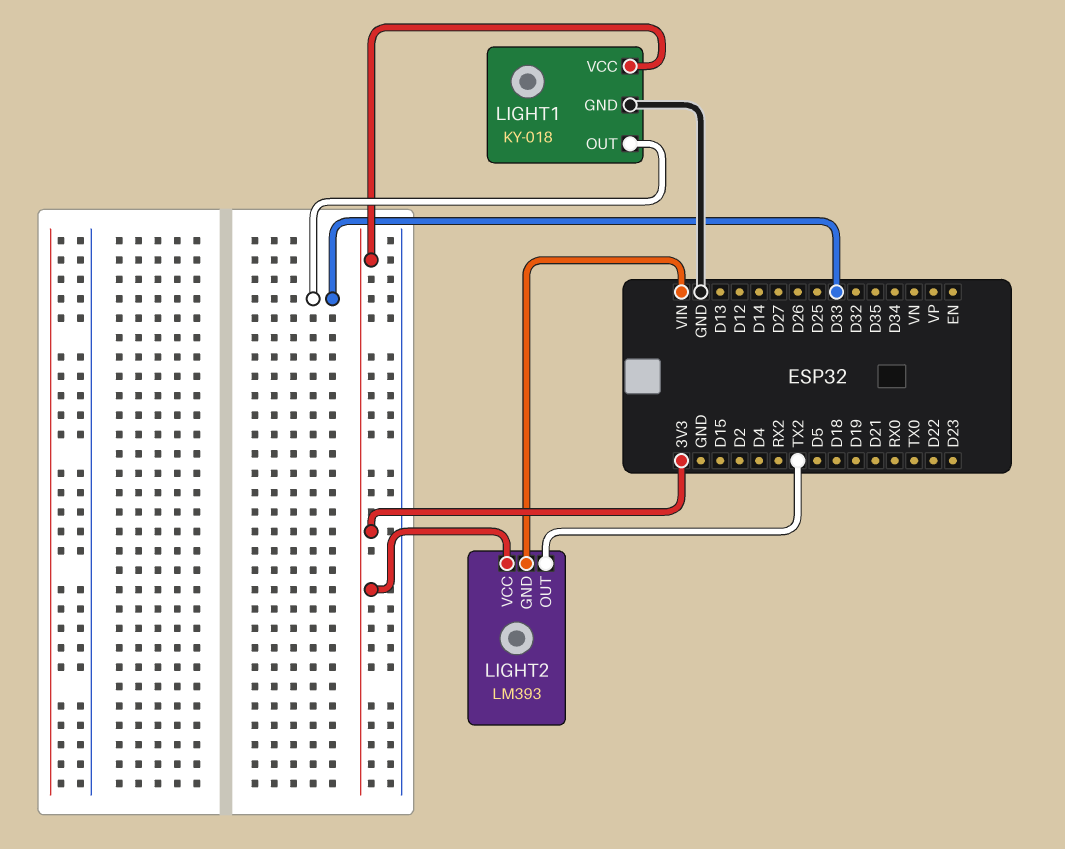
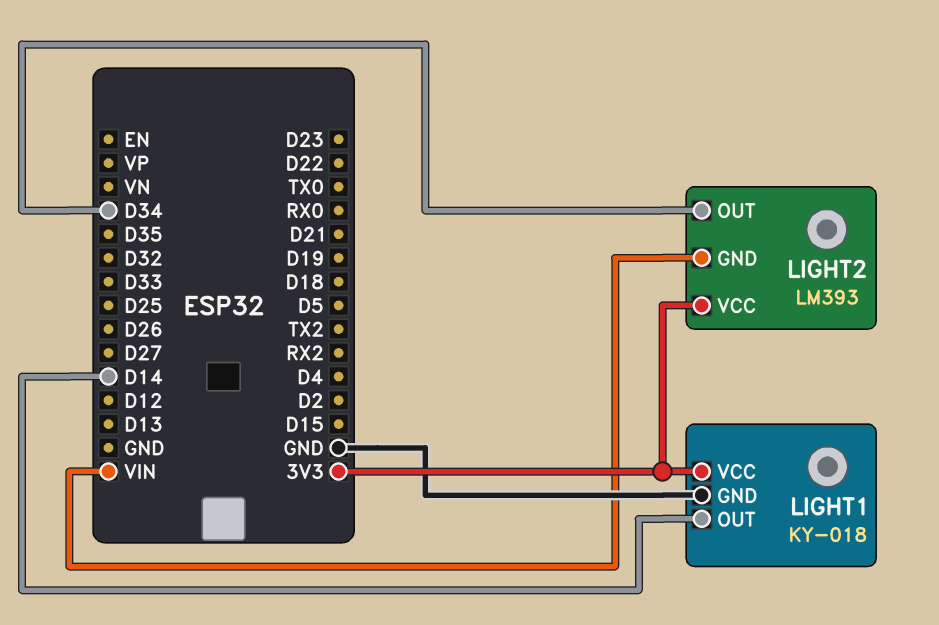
LIGHT1 pin OUT: D33 -> D14
LIGHT2 pin OUT: TX2 -> D34

